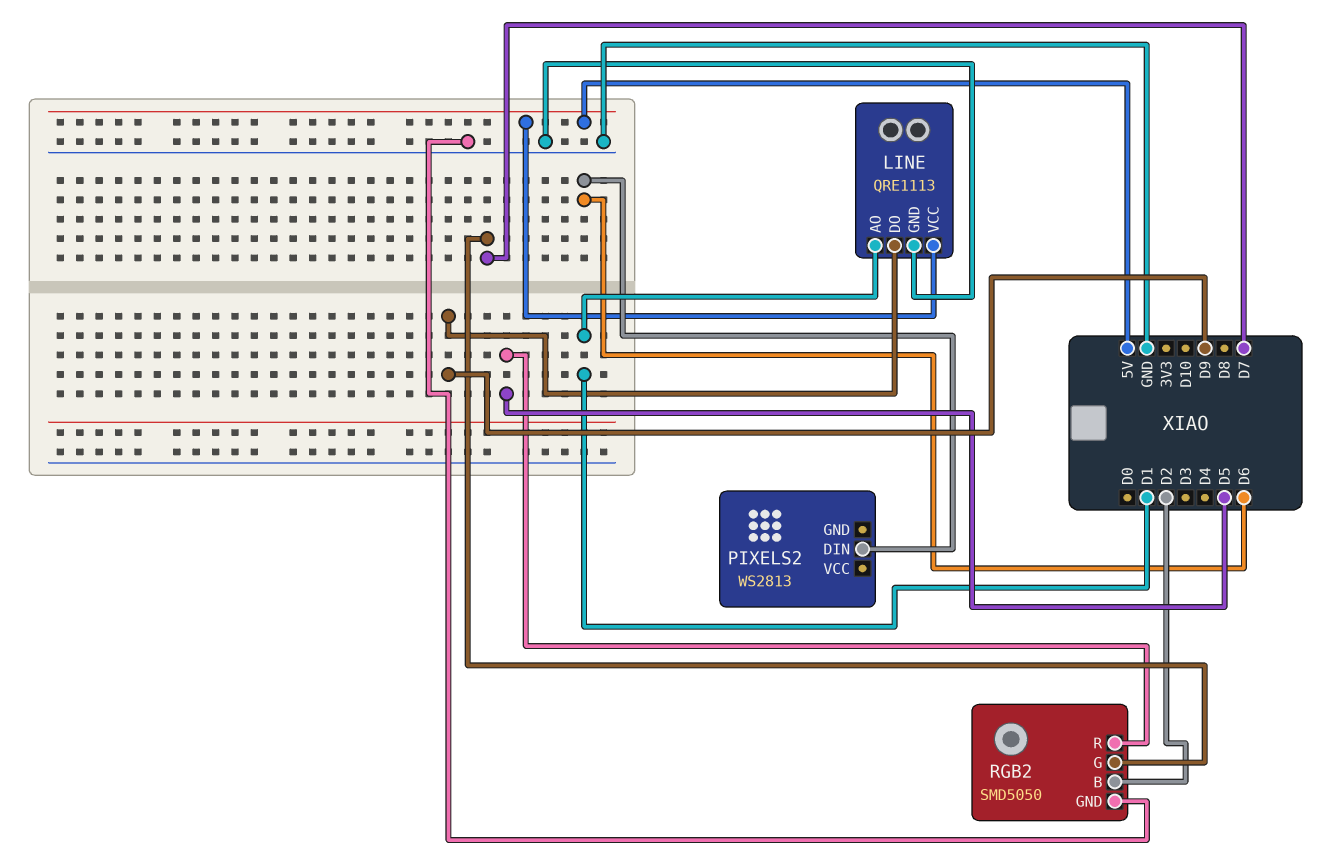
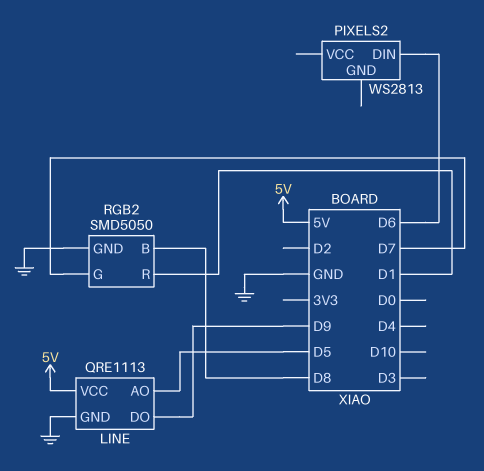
LINE pin AO: D1 -> D5
RGB2 pin B: D2 -> D8
RGB2 pin R: D5 -> D1

